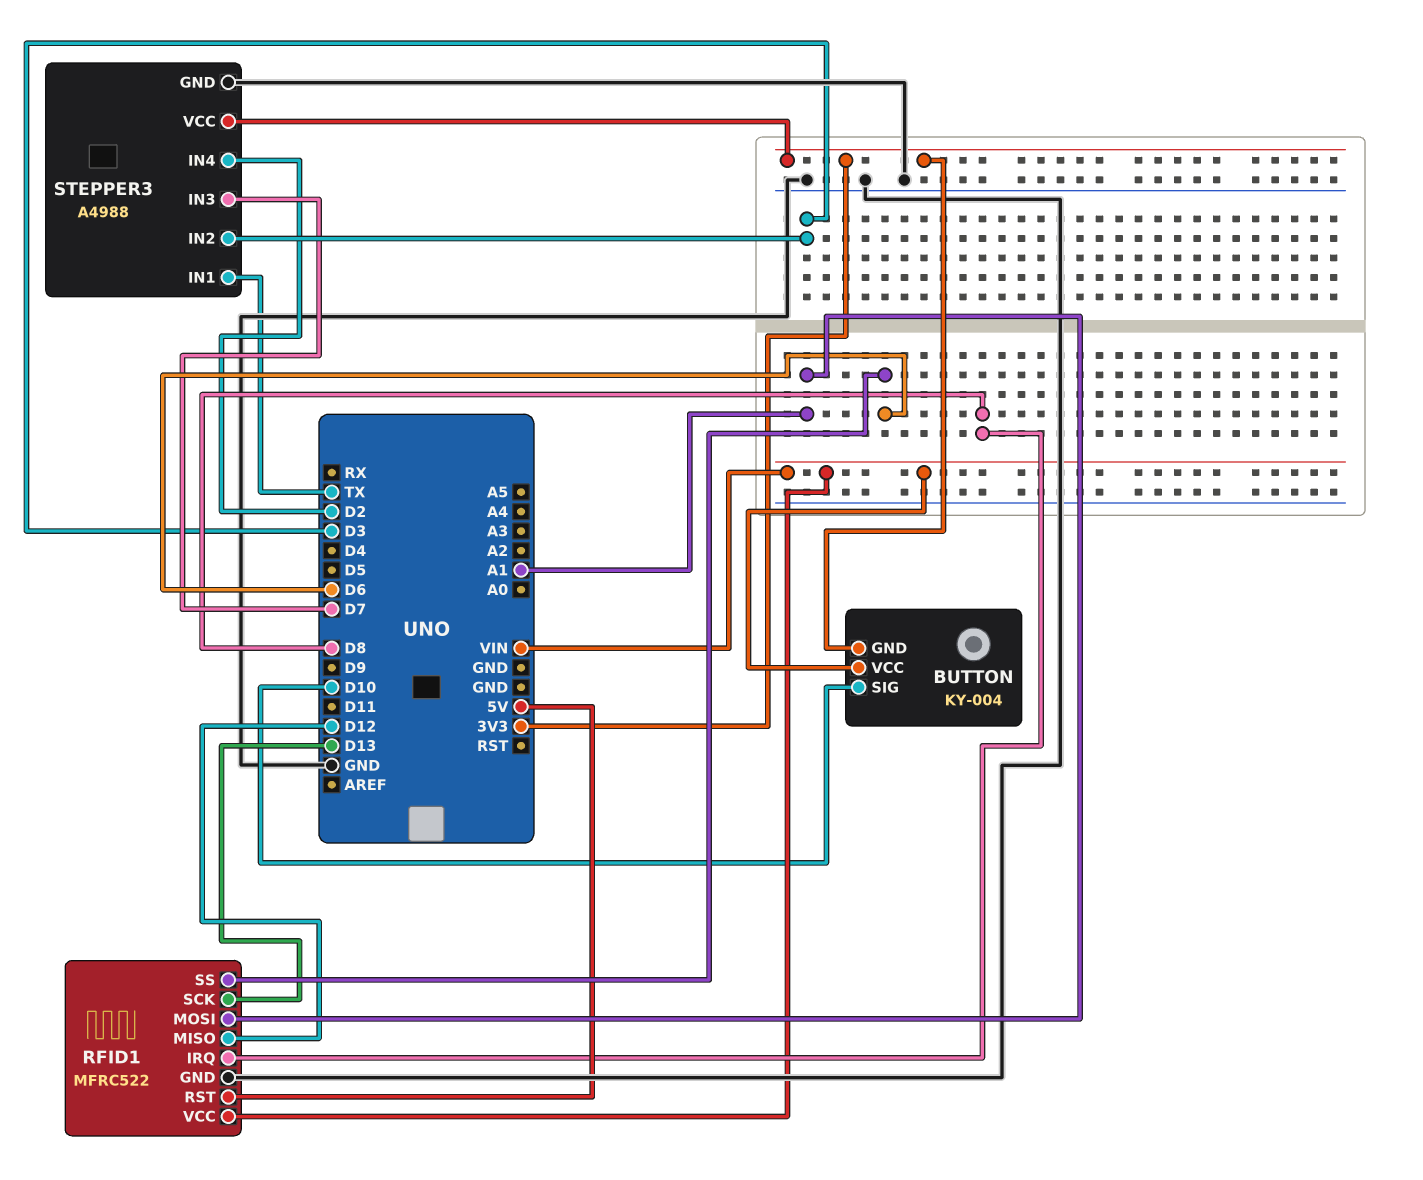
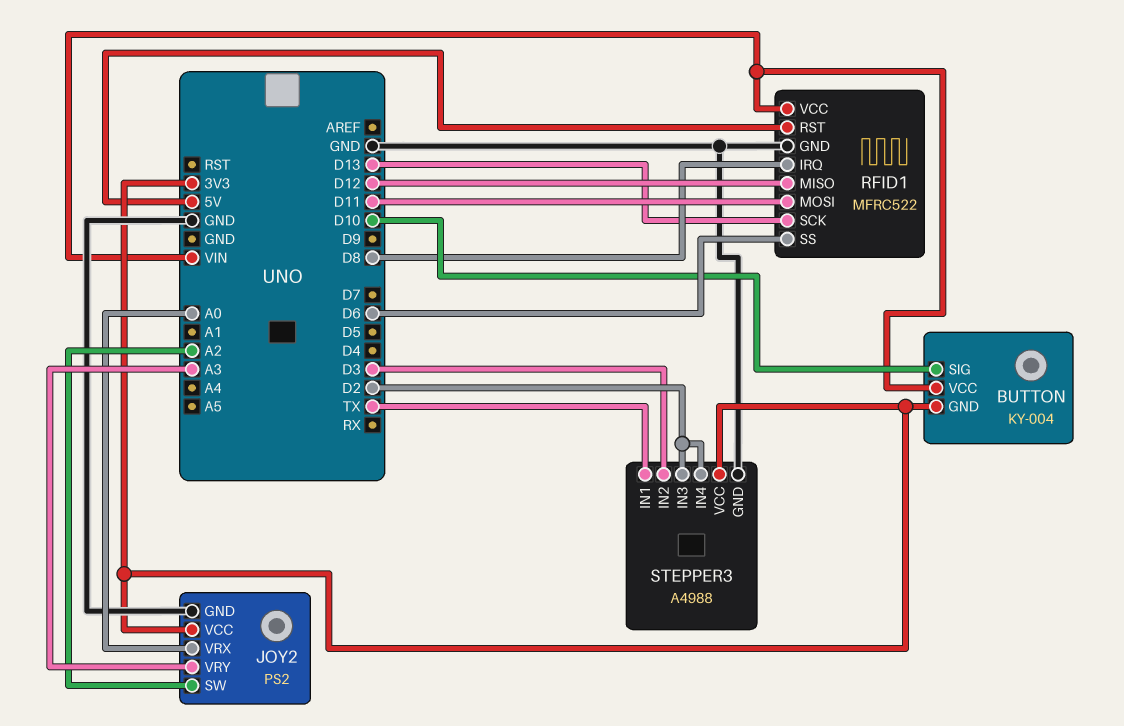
JOY2: none -> PS2
JOY2 pin GND: none -> GND
JOY2 pin SW: none -> A2
JOY2 pin VCC: none -> 3V3
JOY2 pin VRX: none -> A0
JOY2 pin VRY: none -> A3
RFID1 pin MOSI: A1 -> D11
STEPPER3 pin IN3: D7 -> D2

